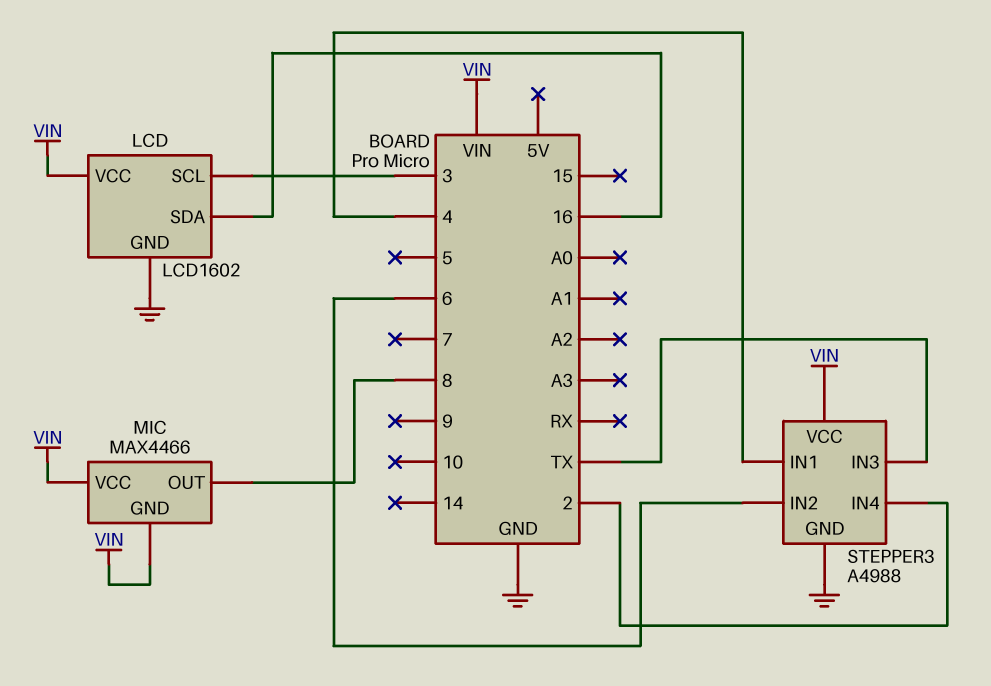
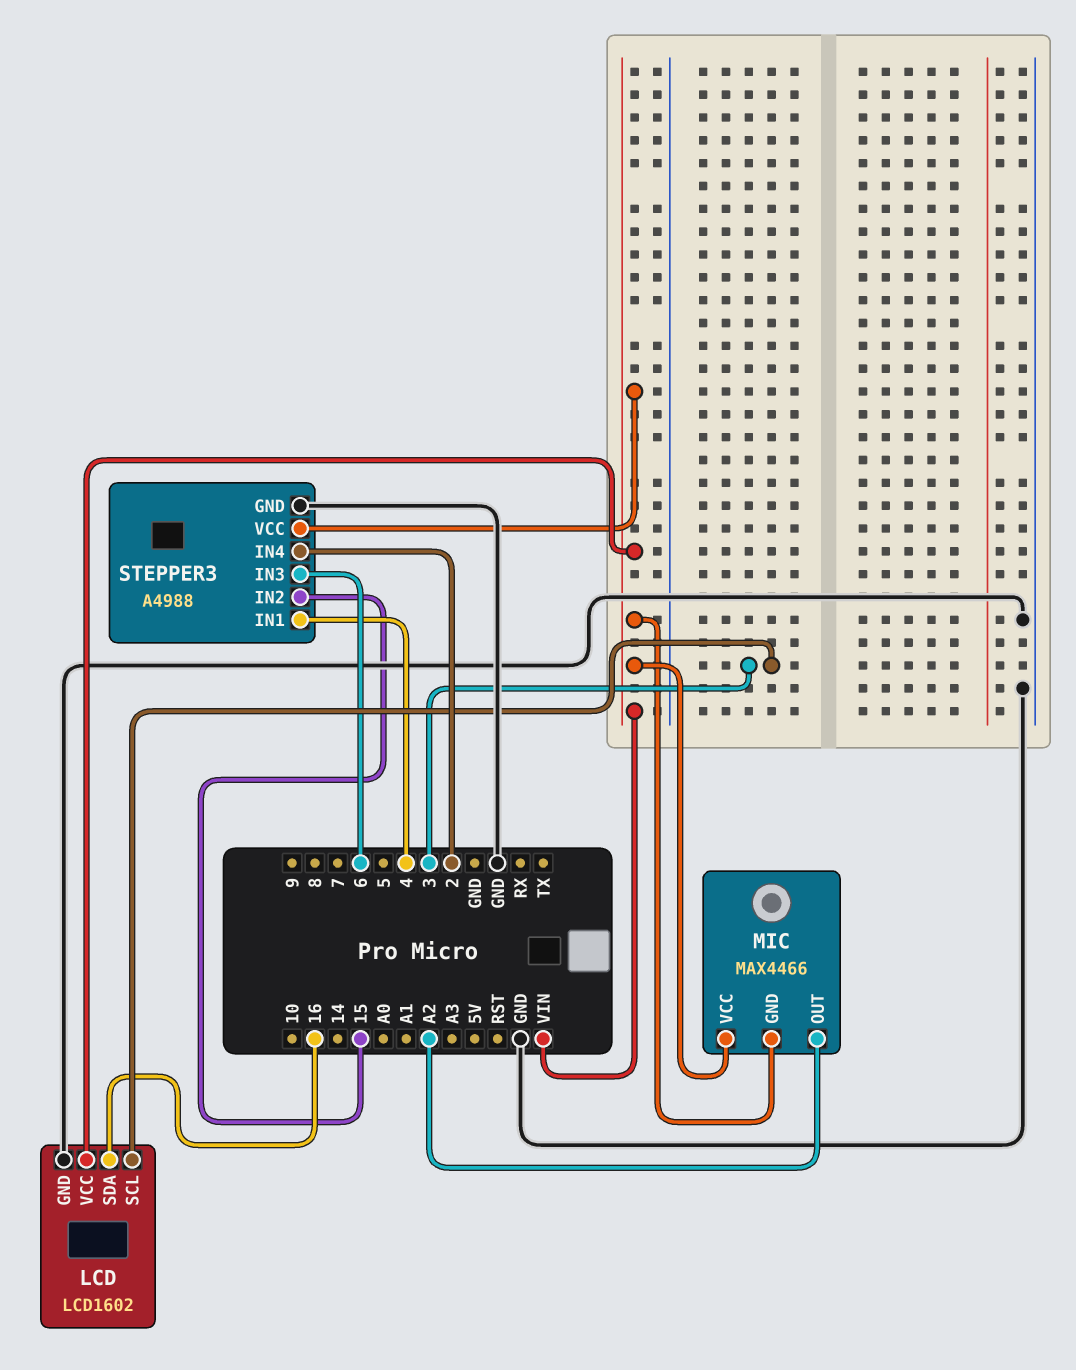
MIC pin OUT: 8 -> A2
STEPPER3 pin IN2: 6 -> 15
STEPPER3 pin IN3: TX -> 6

